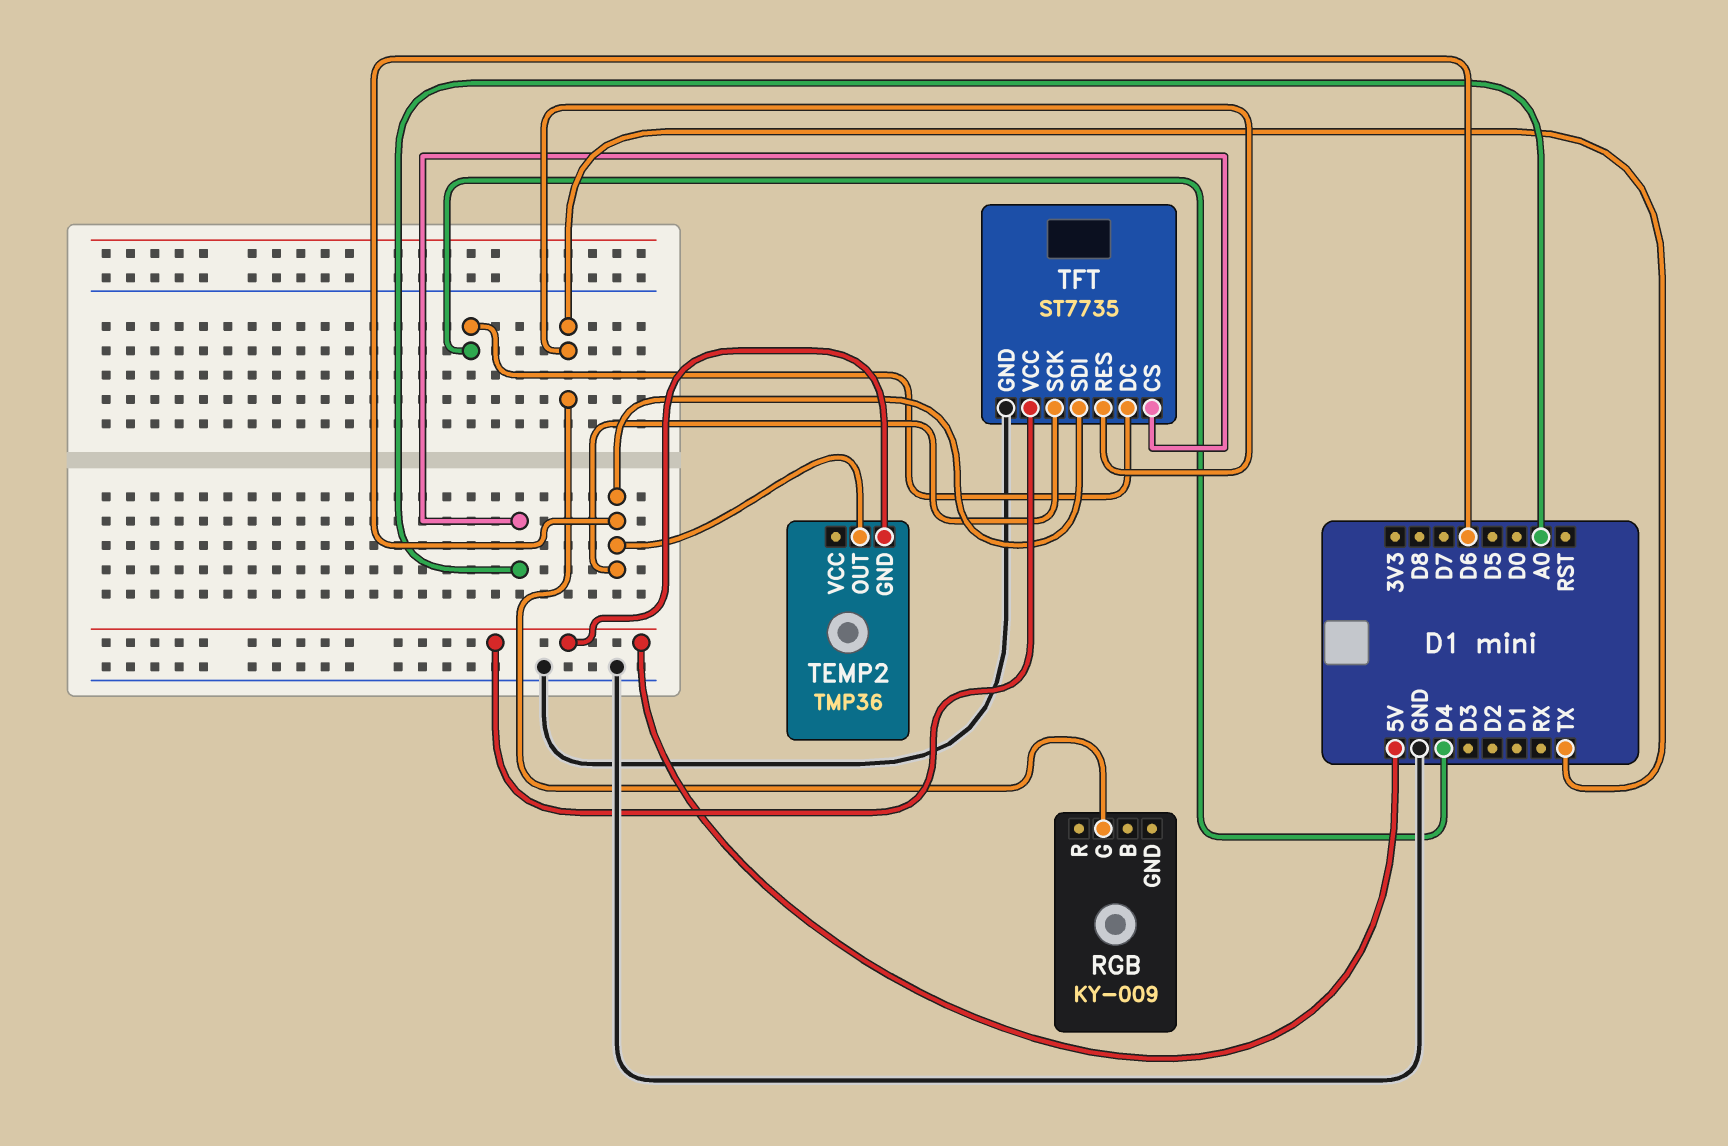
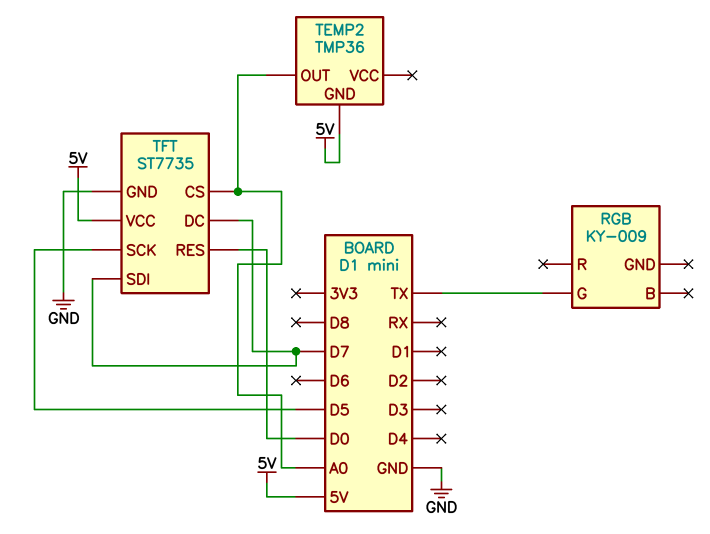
TEMP2 pin OUT: D6 -> A0
TFT pin DC: D4 -> D7
TFT pin RES: TX -> D0
TFT pin SCK: D6 -> D5
TFT pin SDI: D6 -> D7

